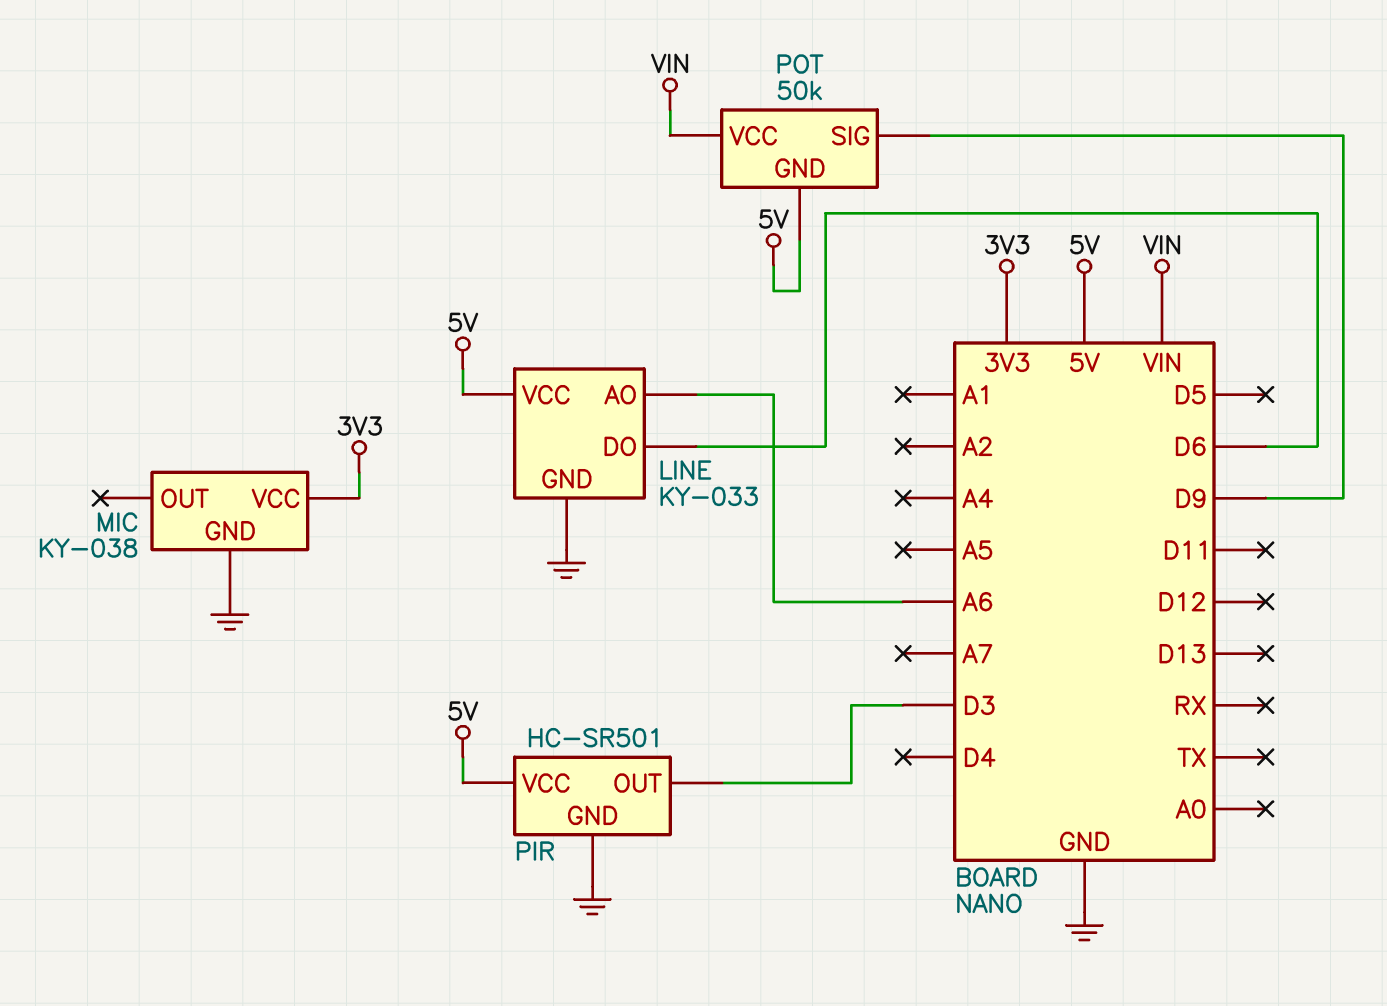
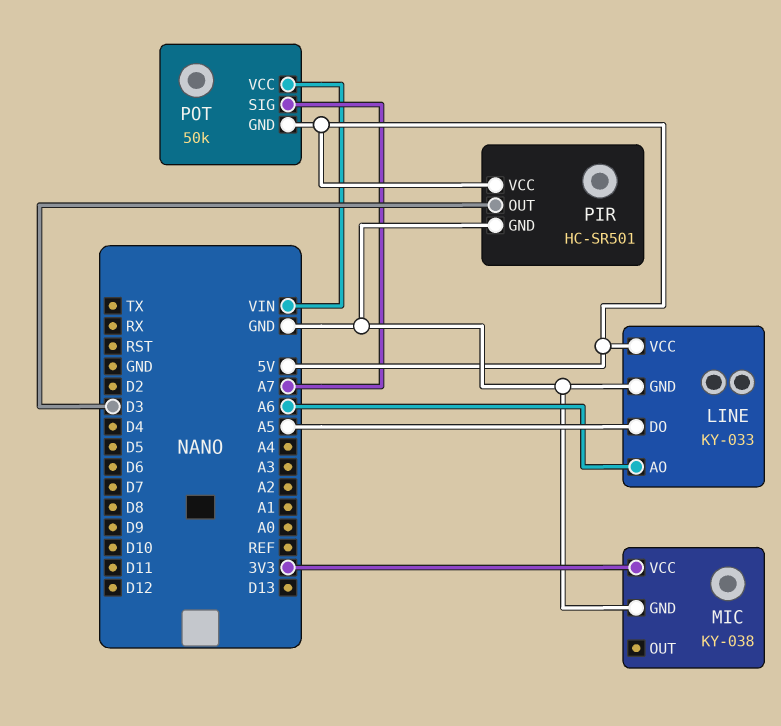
LINE pin DO: D6 -> A5
POT pin SIG: D9 -> A7

